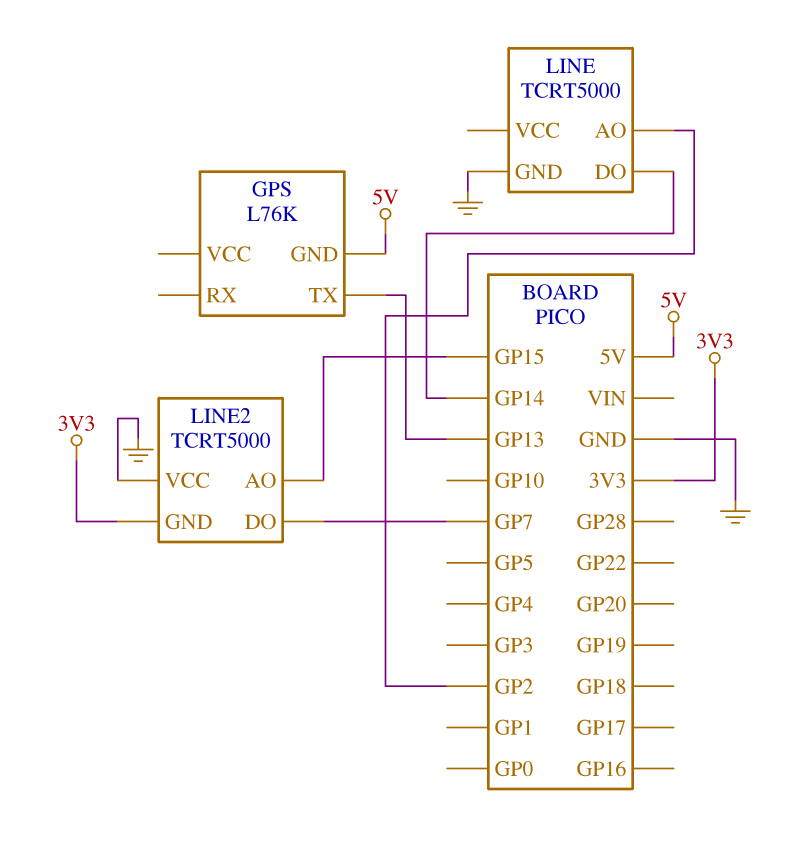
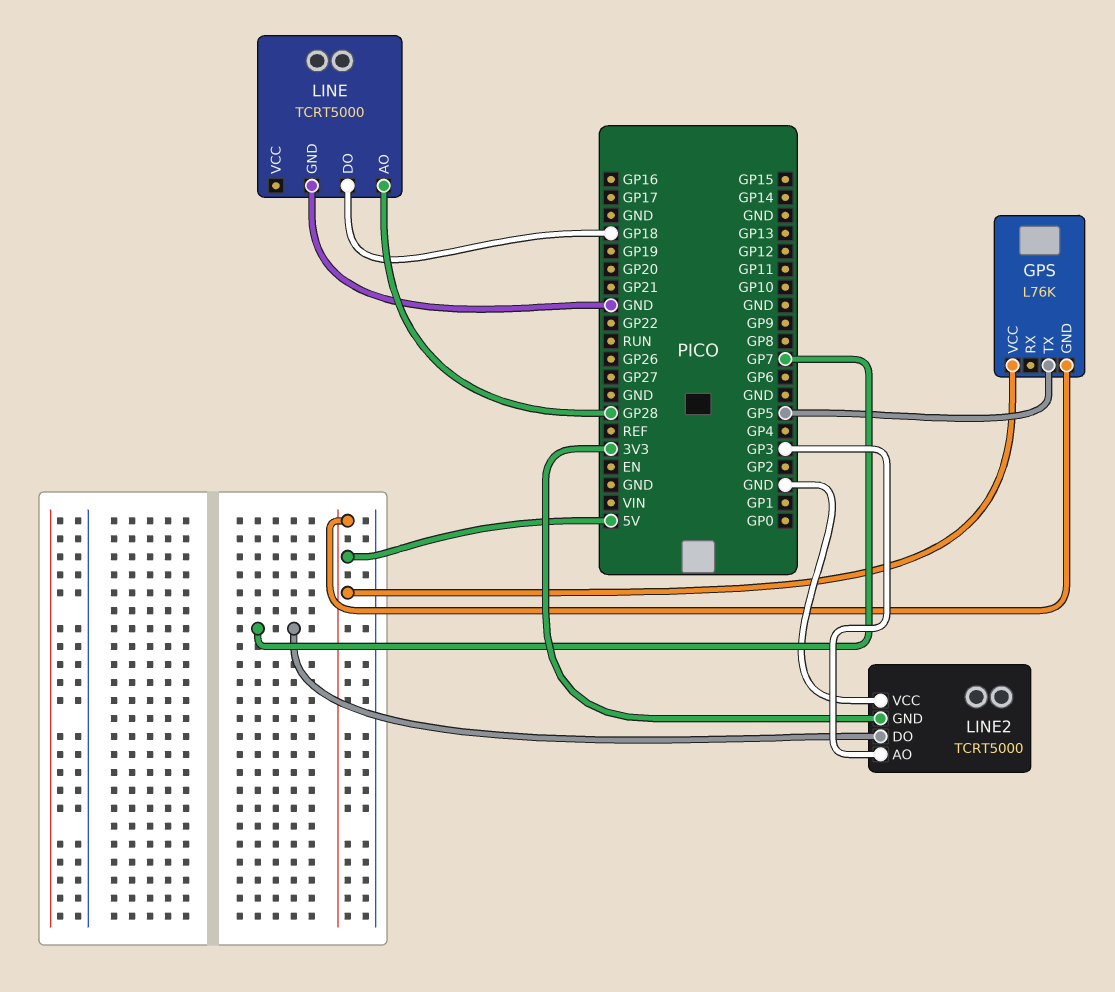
GPS pin TX: GP13 -> GP5
GPS pin VCC: none -> 5V
LINE pin AO: GP2 -> GP28
LINE pin DO: GP14 -> GP18
LINE2 pin AO: GP15 -> GP3

